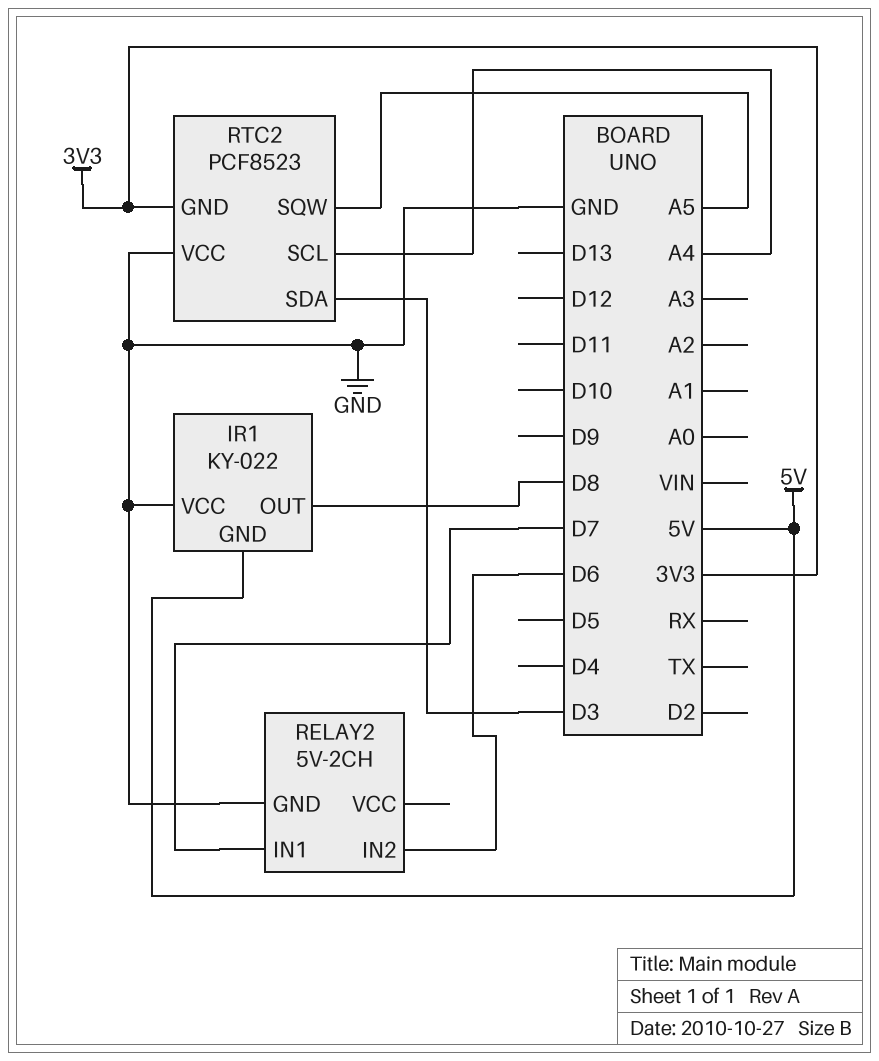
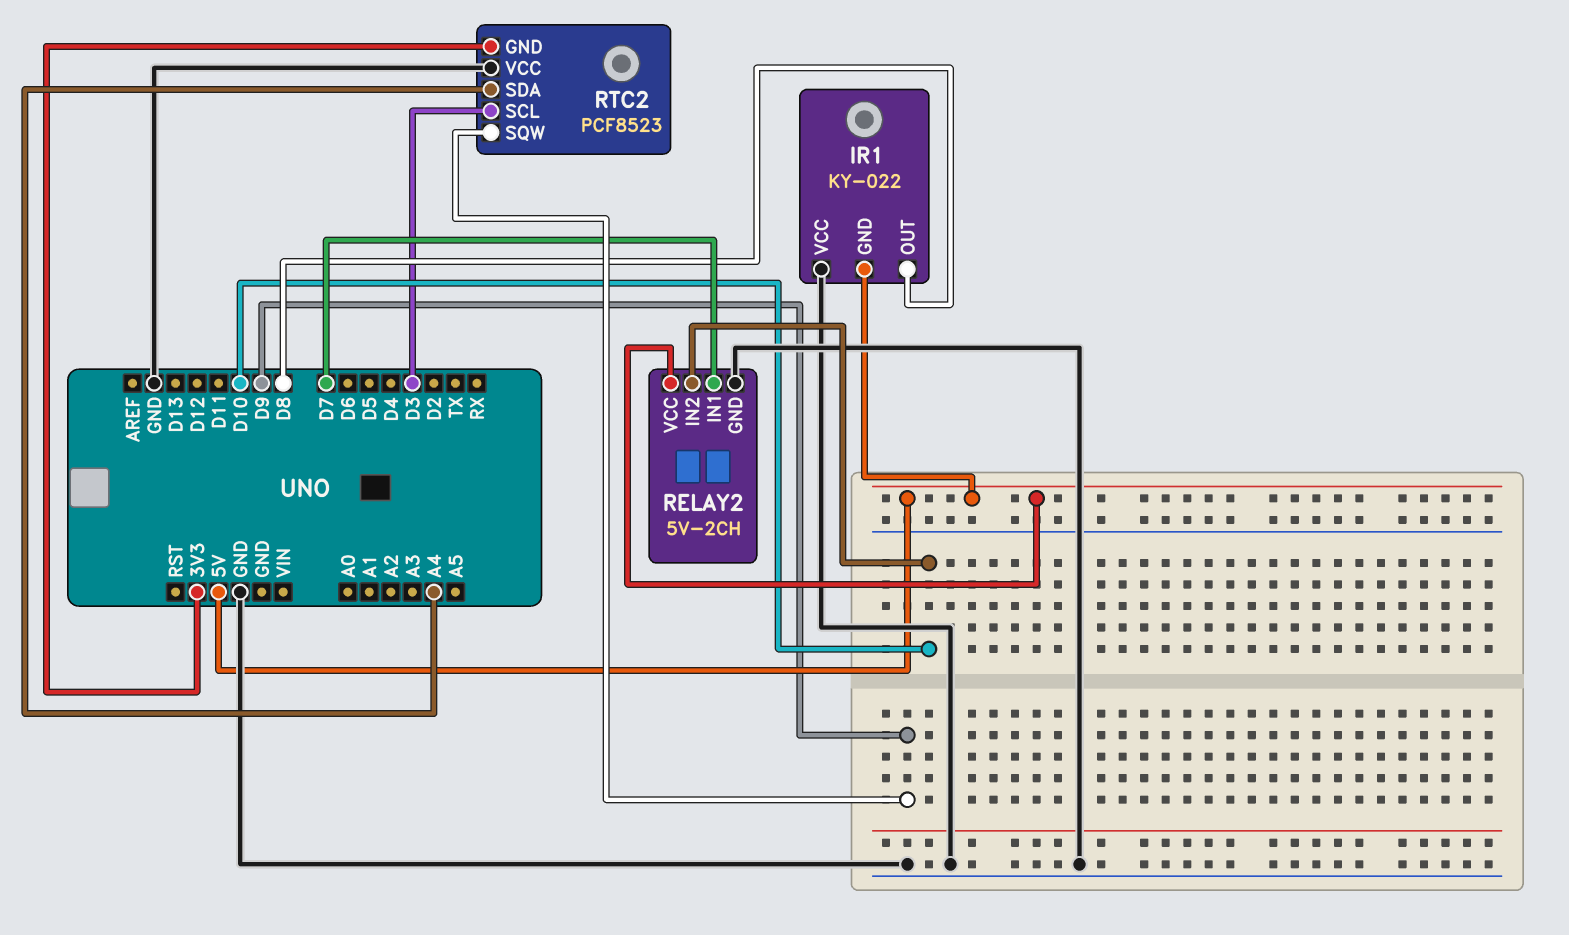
RELAY2 pin IN2: D6 -> D10
RELAY2 pin VCC: none -> 5V
RTC2 pin SCL: A4 -> D3
RTC2 pin SDA: D3 -> A4
RTC2 pin SQW: A5 -> D9

